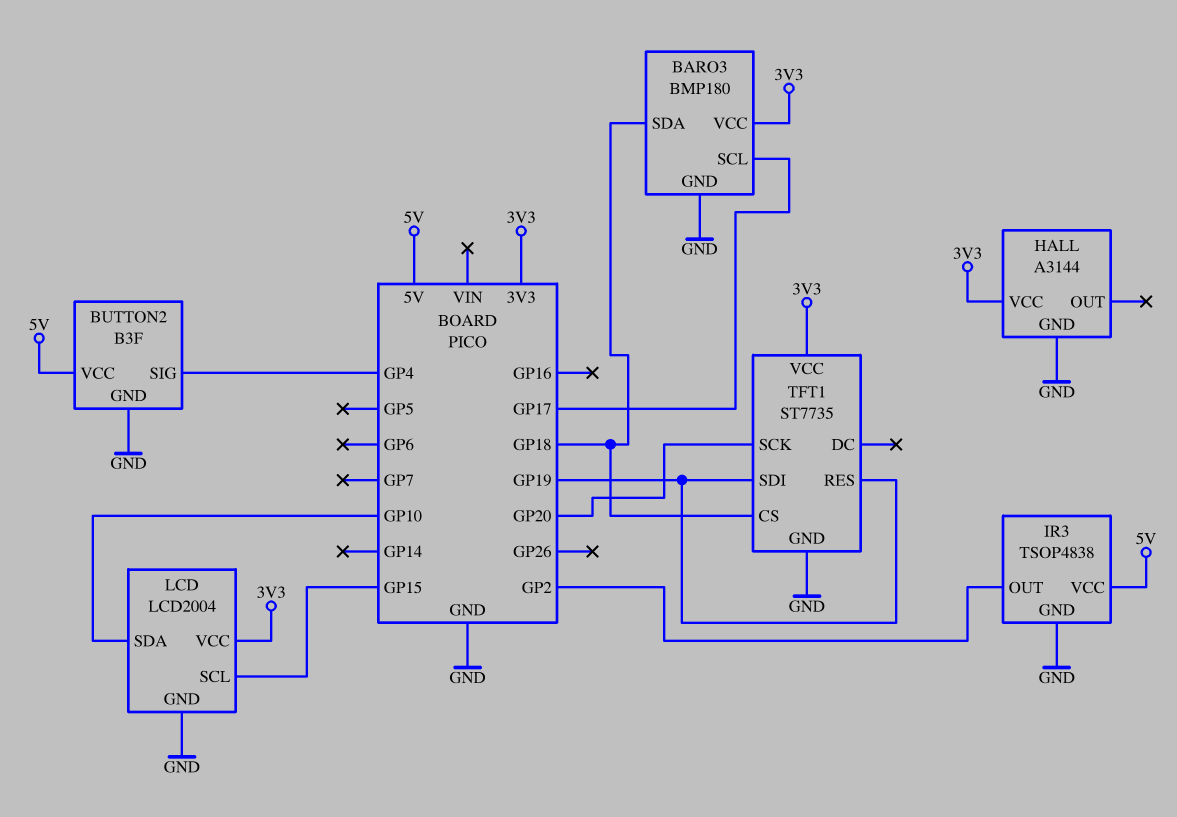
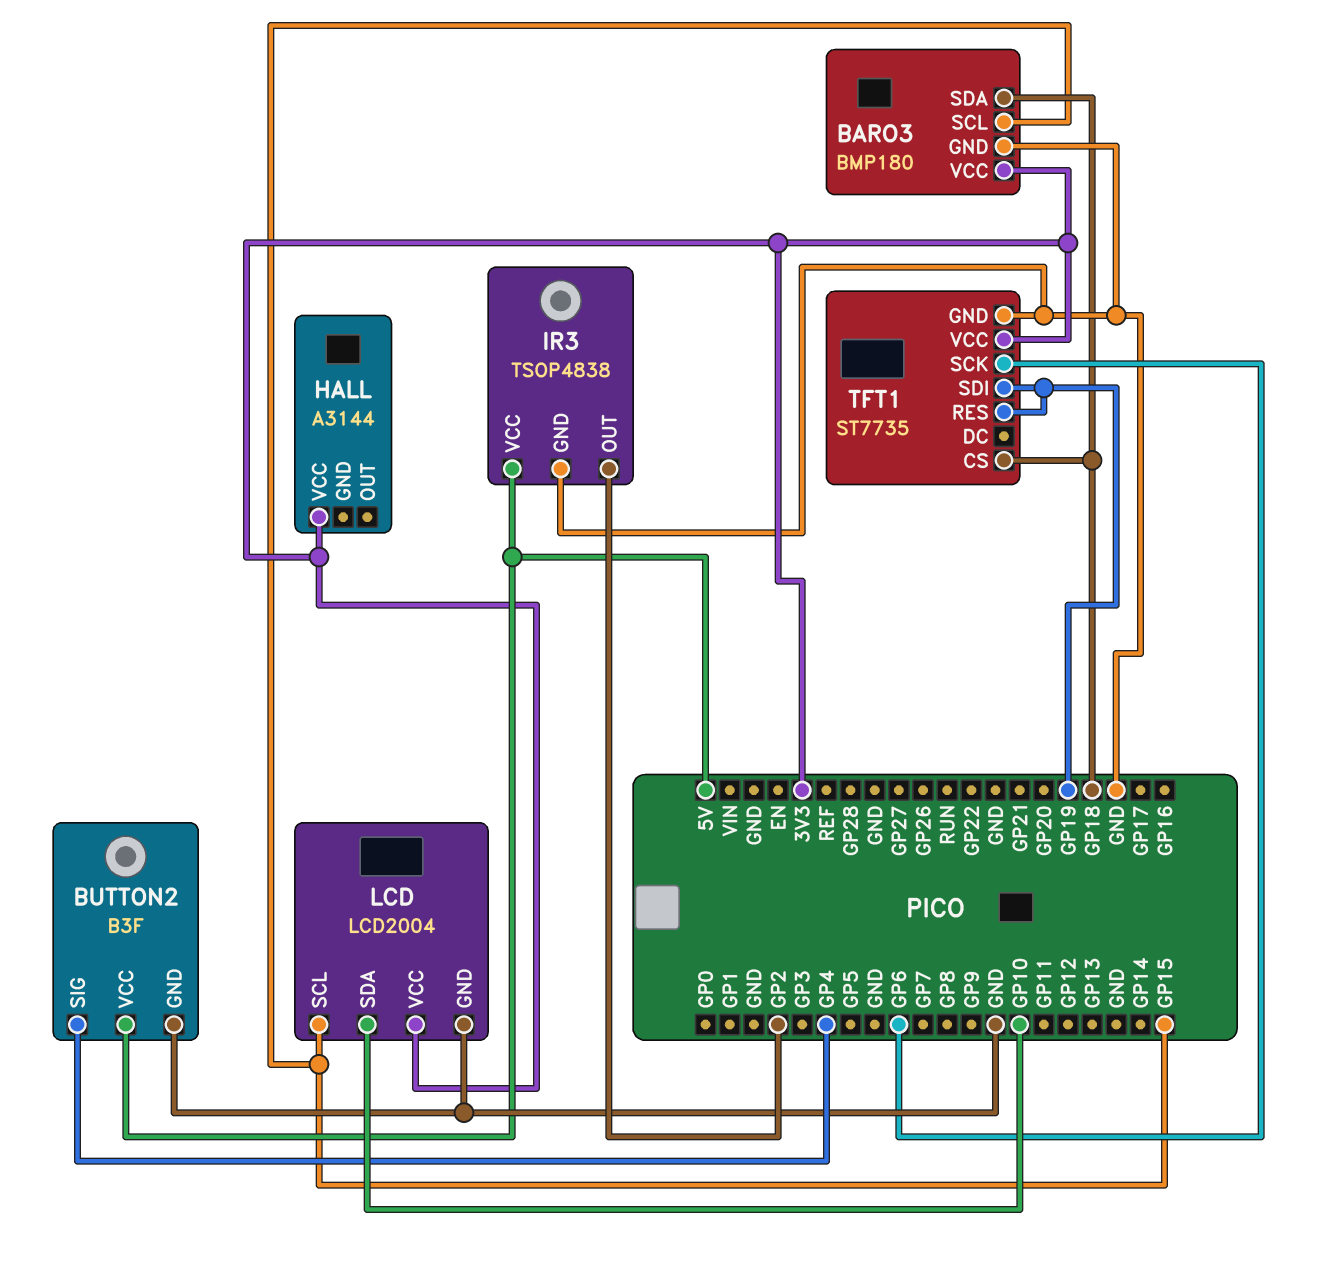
BARO3 pin SCL: GP17 -> GP15
HALL pin GND: GND -> none
TFT1 pin SCK: GP20 -> GP6

